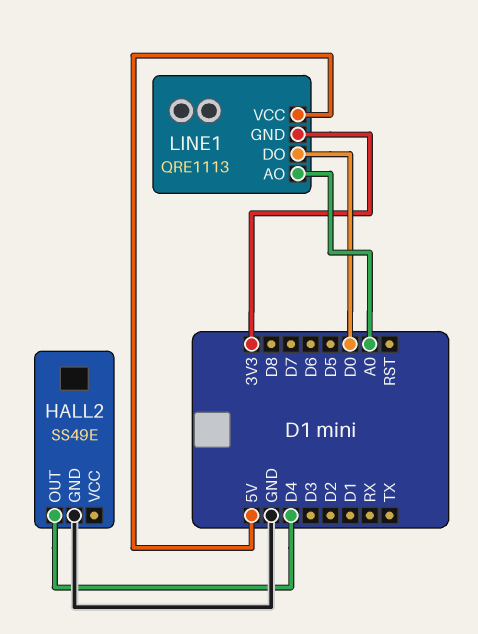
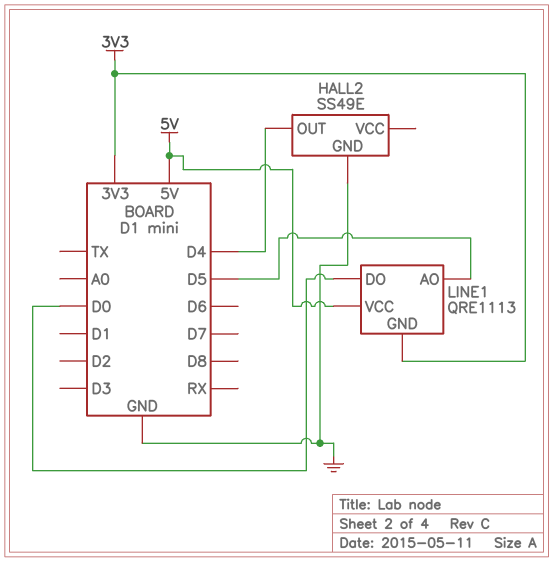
LINE1 pin AO: A0 -> D5

